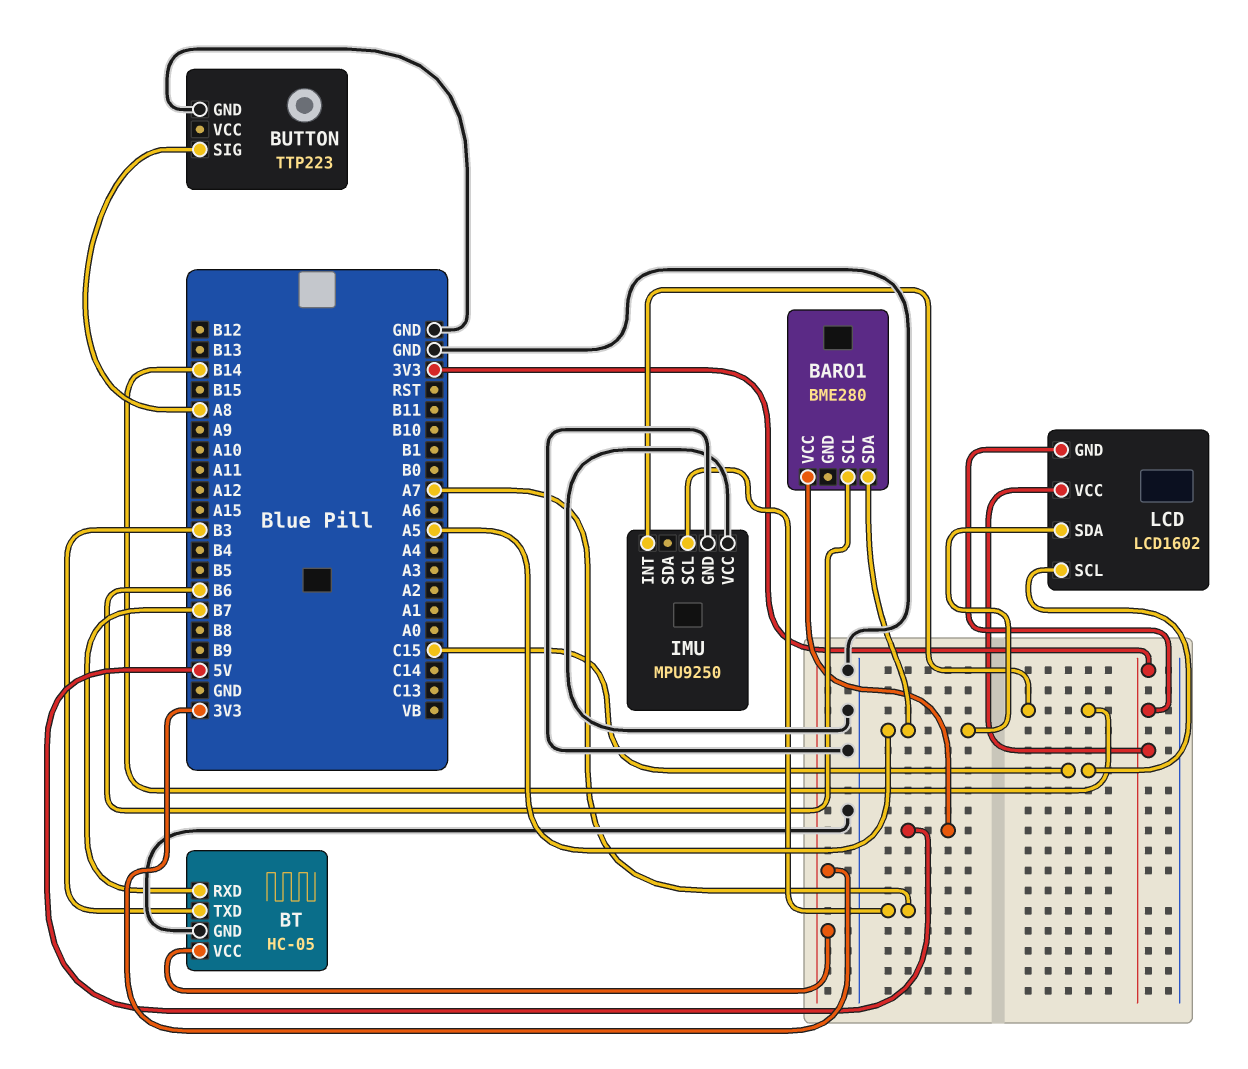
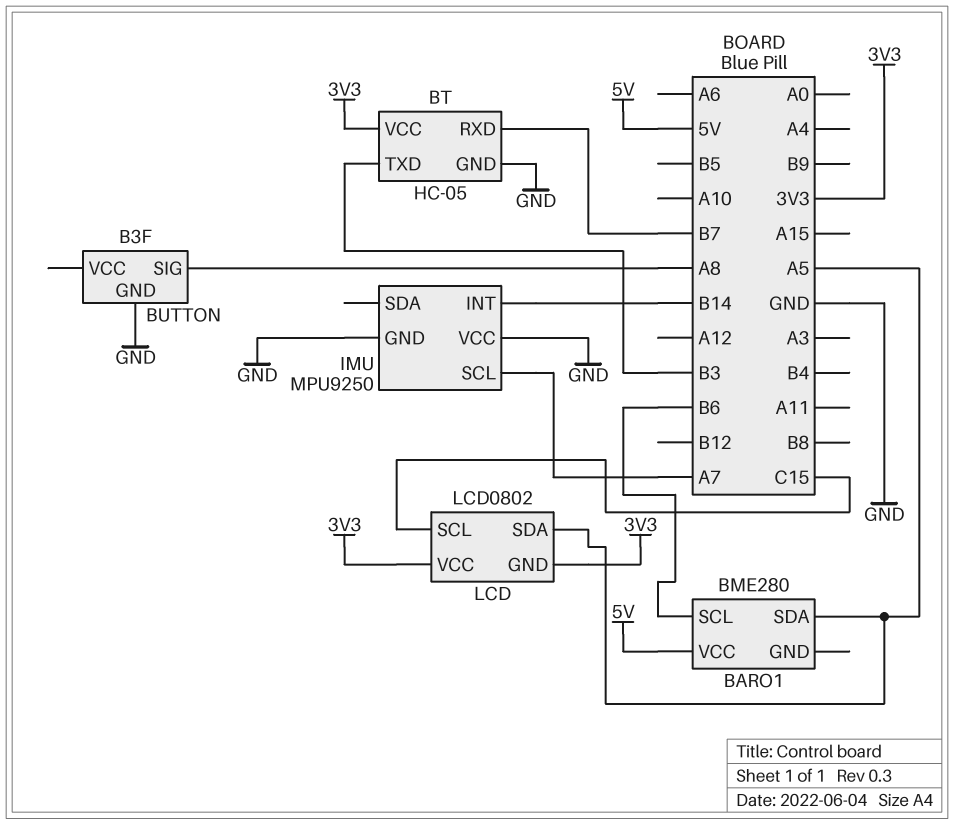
BUTTON: TTP223 -> B3F
LCD: LCD1602 -> LCD0802

